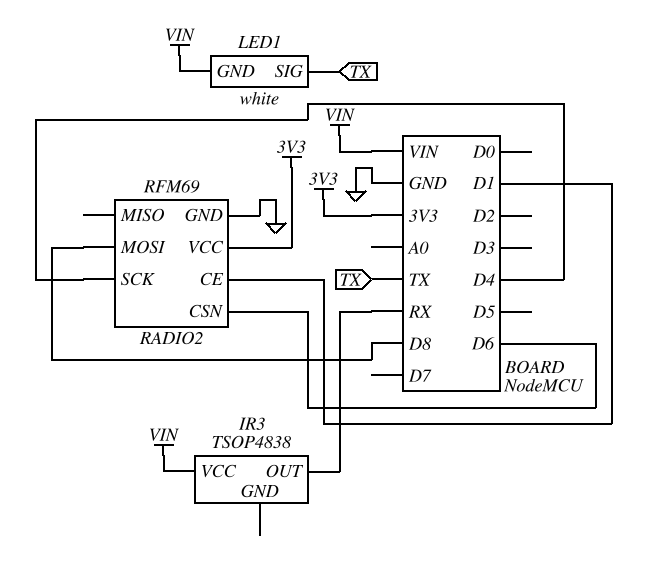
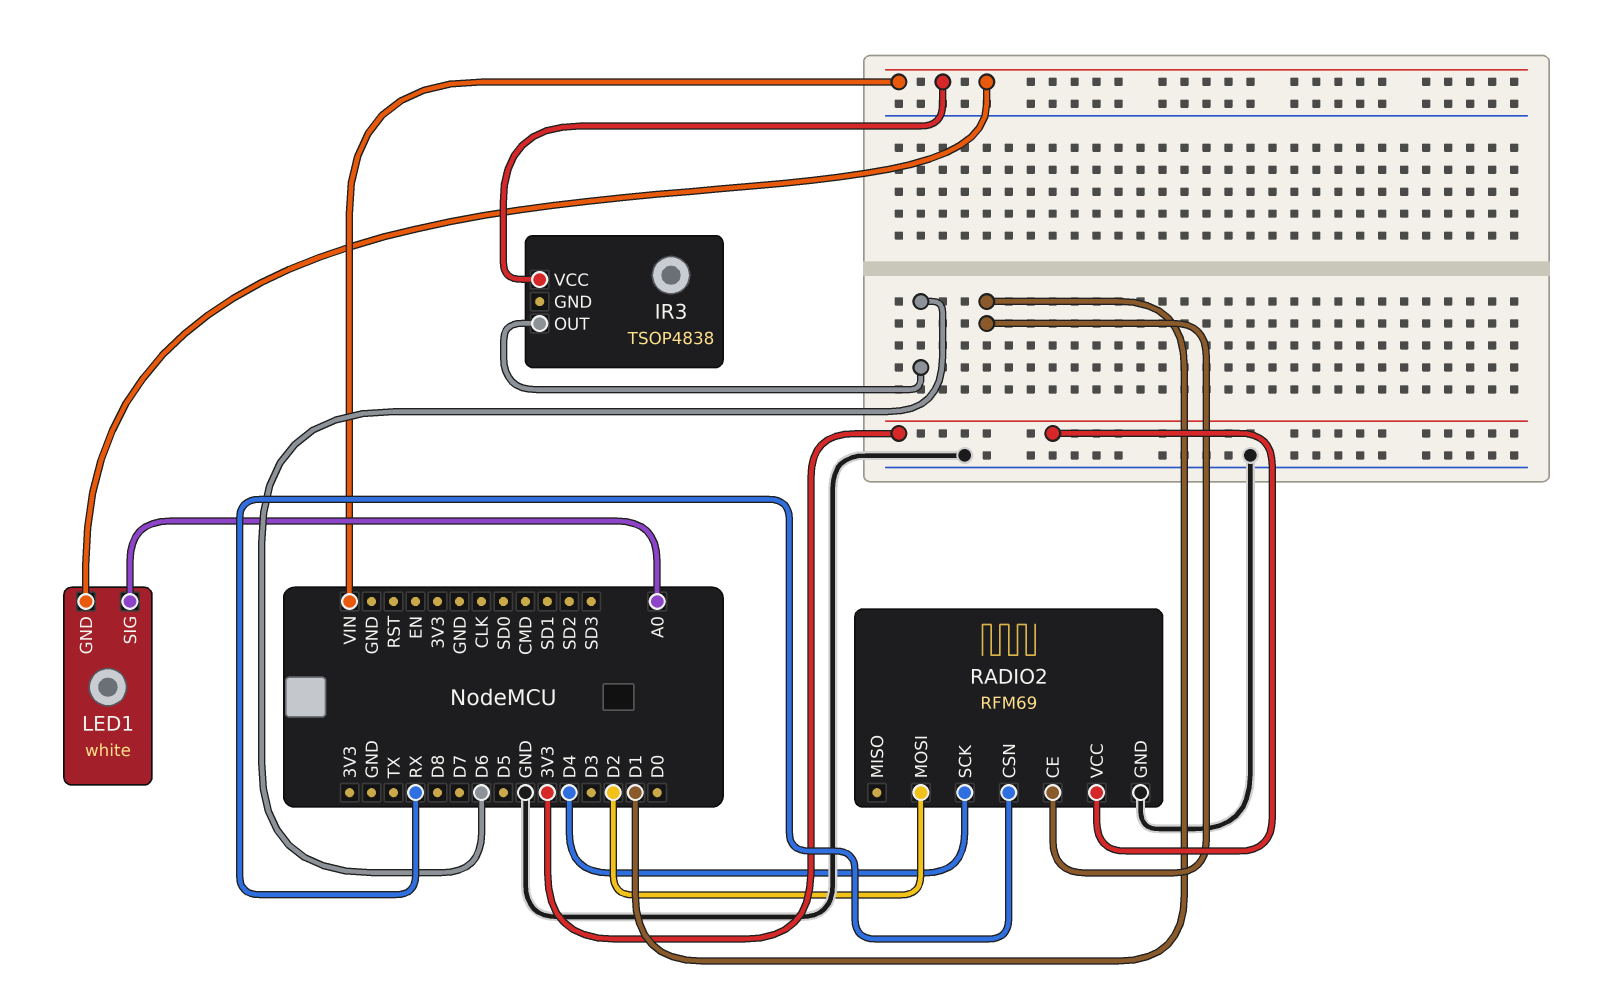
IR3 pin OUT: RX -> D6
LED1 pin SIG: TX -> A0
RADIO2 pin CSN: D6 -> RX
RADIO2 pin MOSI: D8 -> D2

